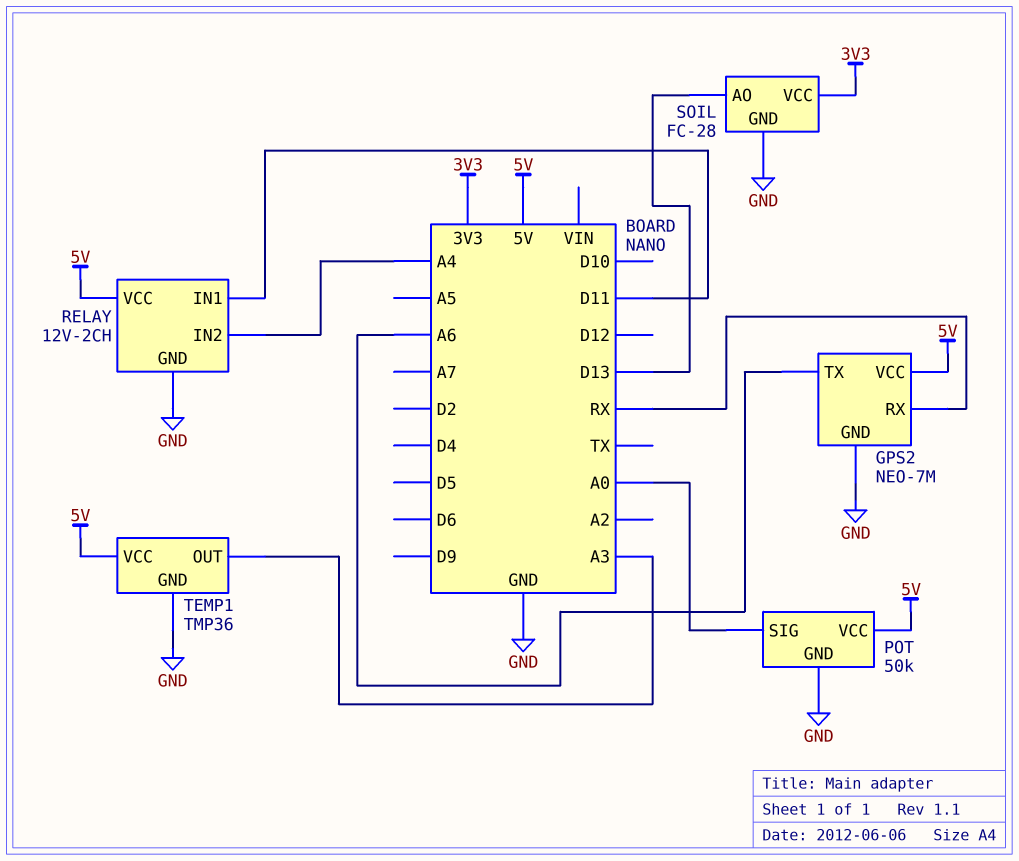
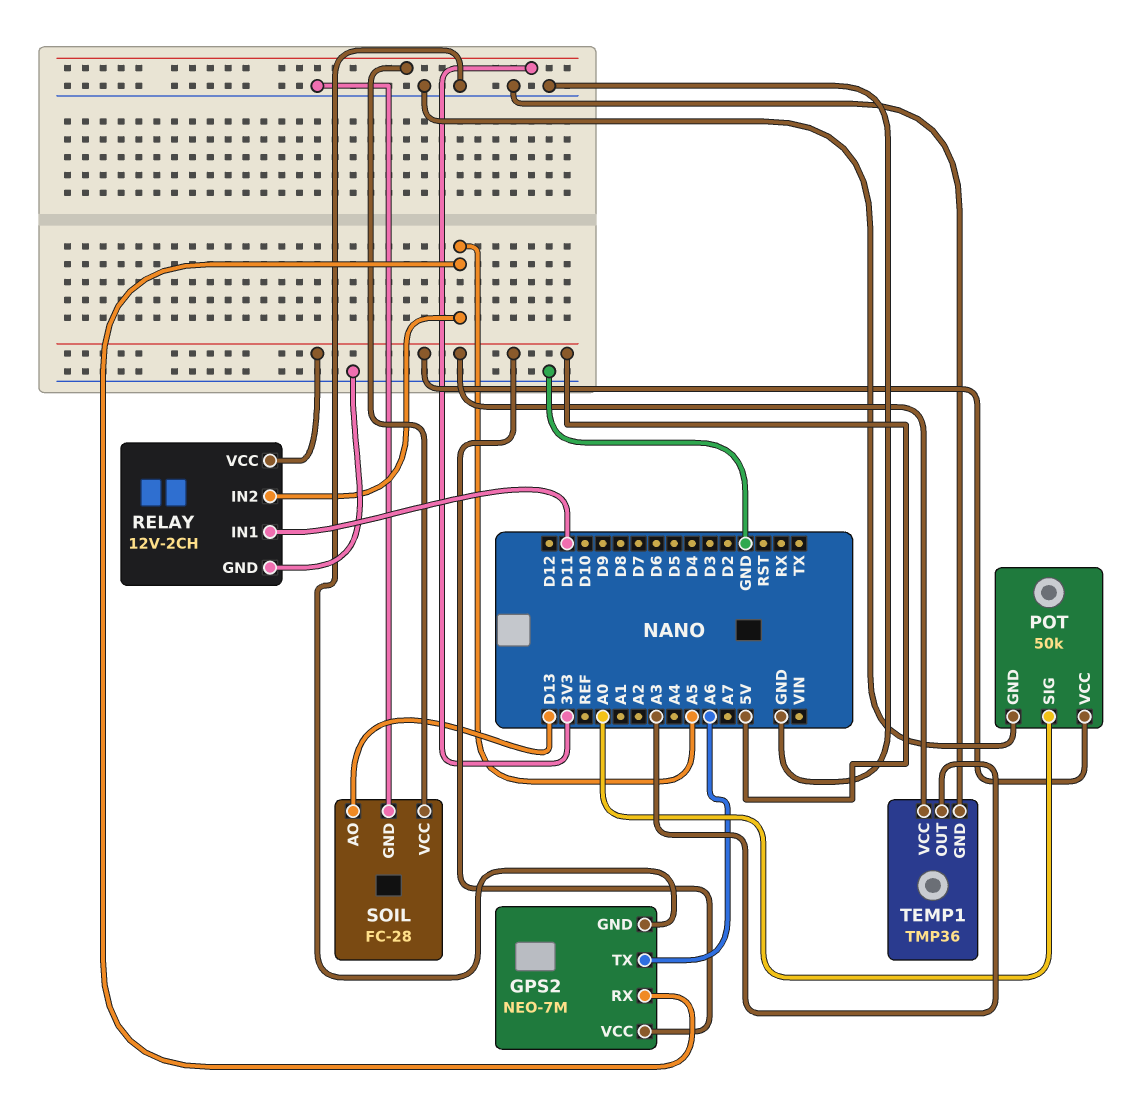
GPS2 pin RX: RX -> A5
RELAY pin IN2: A4 -> A5

